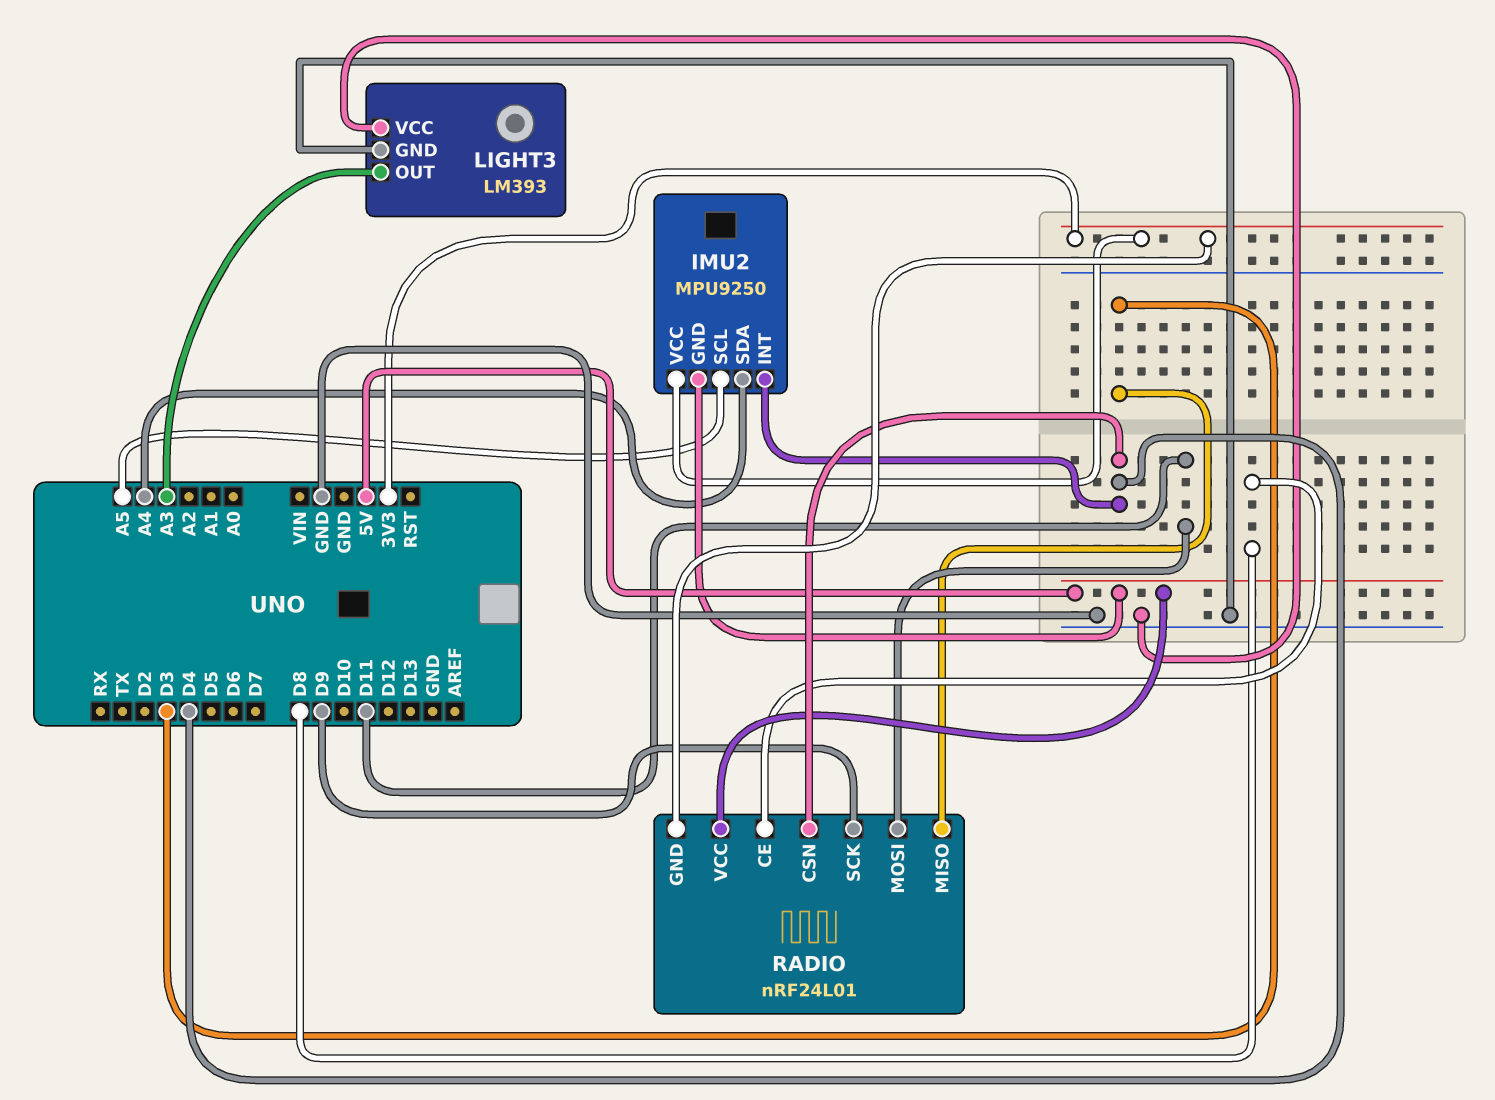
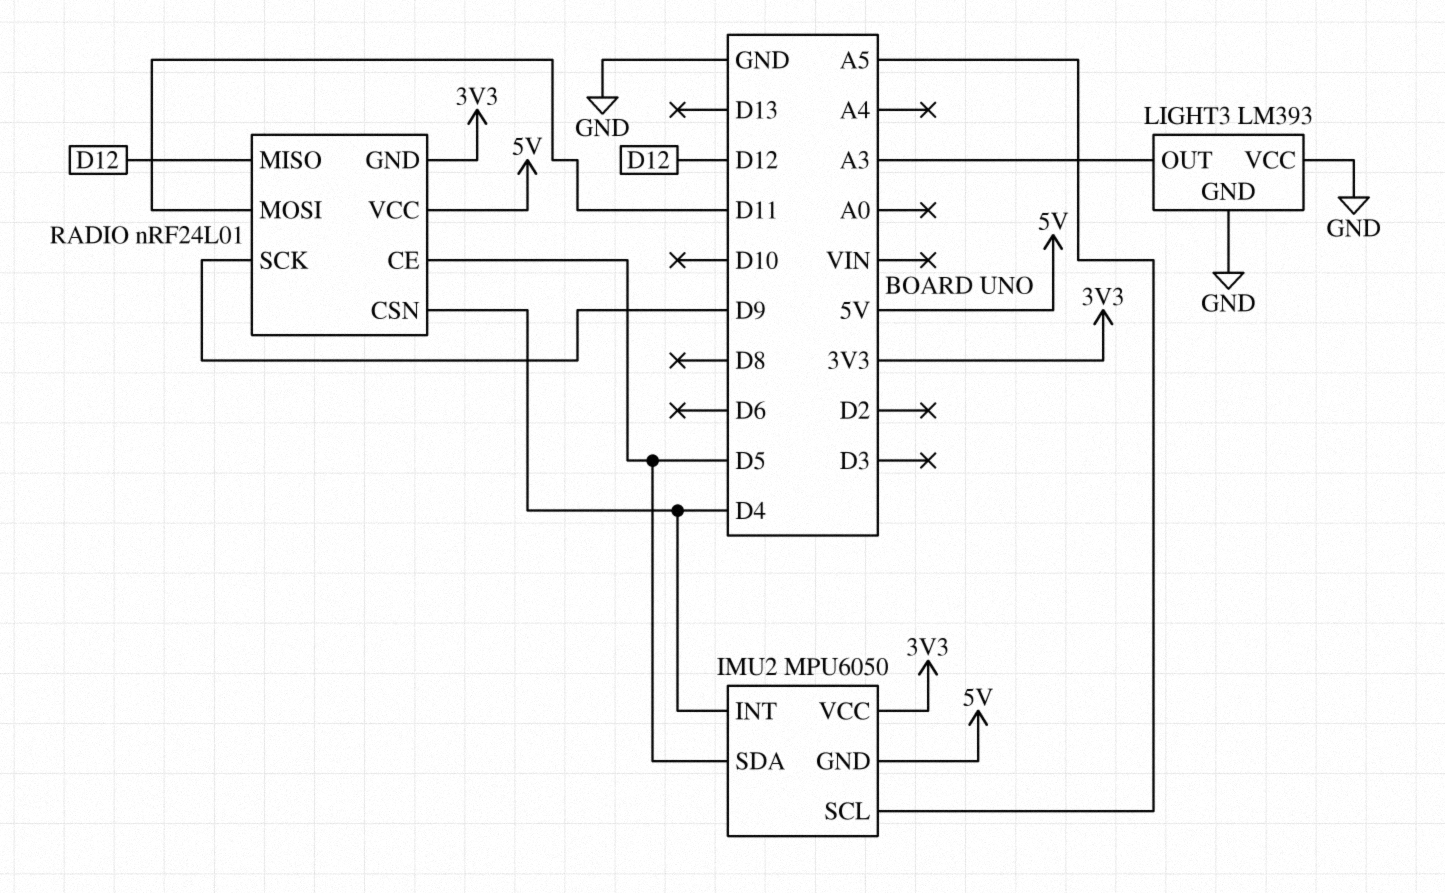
IMU2: MPU9250 -> MPU6050
IMU2 pin SDA: A4 -> D5
RADIO pin CE: D8 -> D5
RADIO pin MISO: D3 -> D12

